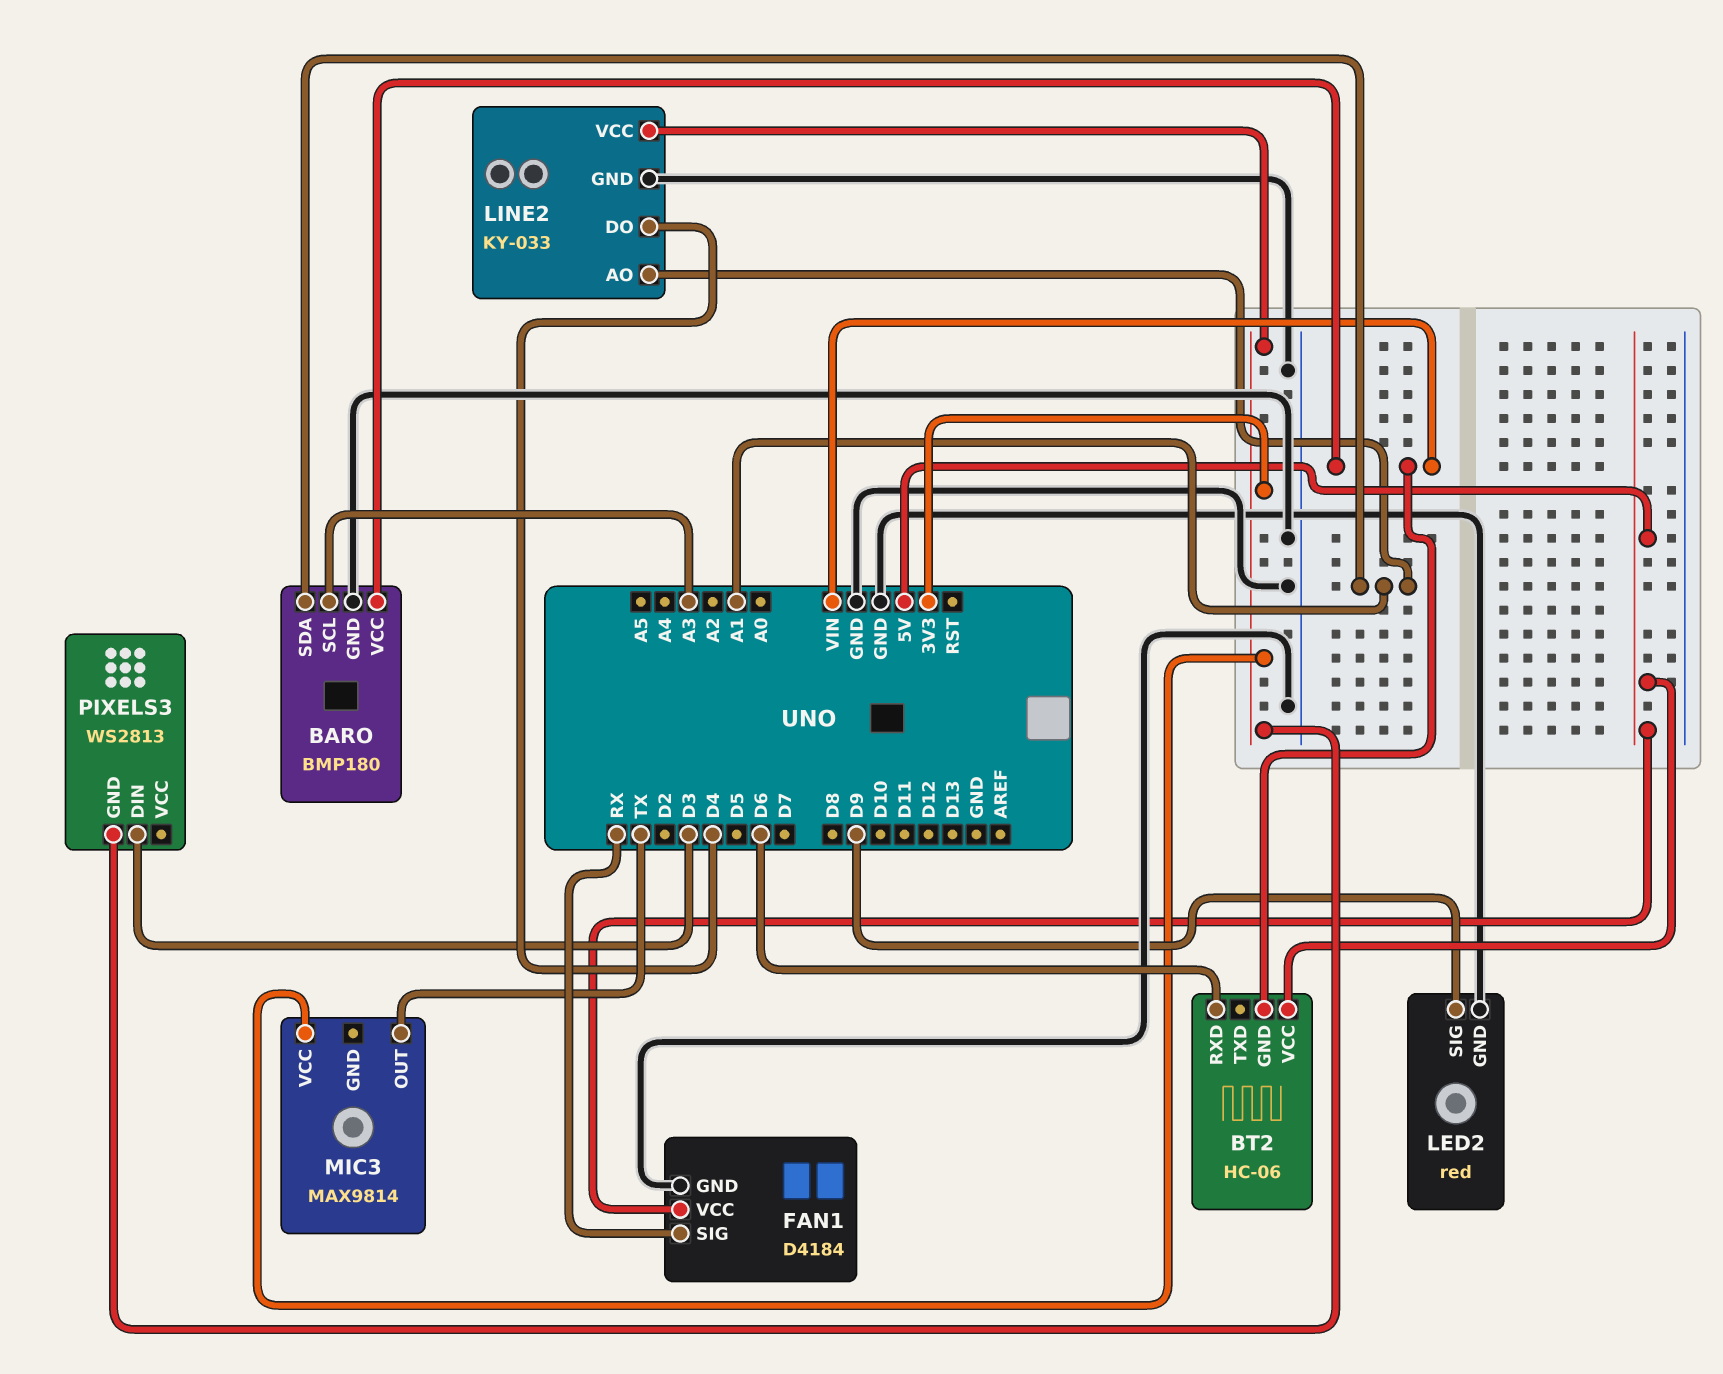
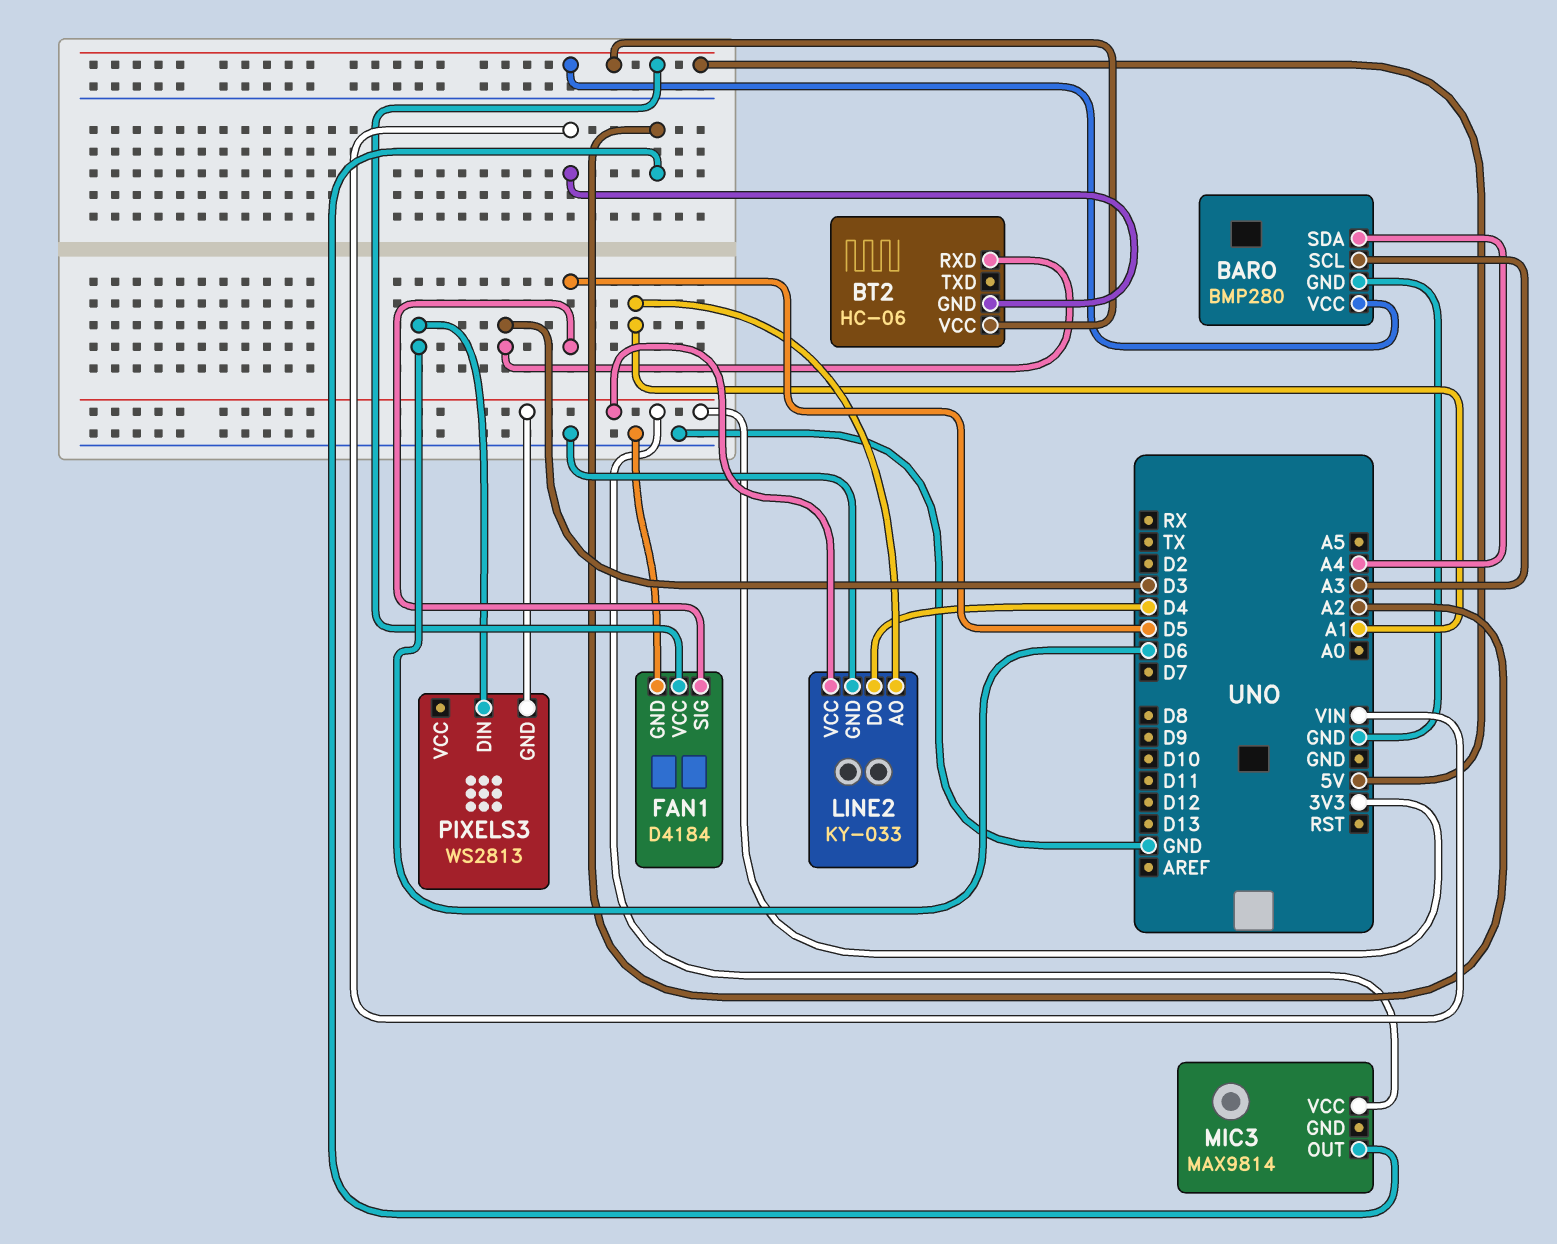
BARO: BMP180 -> BMP280
BARO pin SDA: A1 -> A4
BARO pin VCC: VIN -> 5V
BT2 pin RXD: D6 -> D3
FAN1 pin SIG: RX -> D5
LED2: red -> none
LED2 pin GND: GND -> none
LED2 pin SIG: D9 -> none
MIC3 pin OUT: TX -> A2
PIXELS3 pin DIN: D3 -> D6

